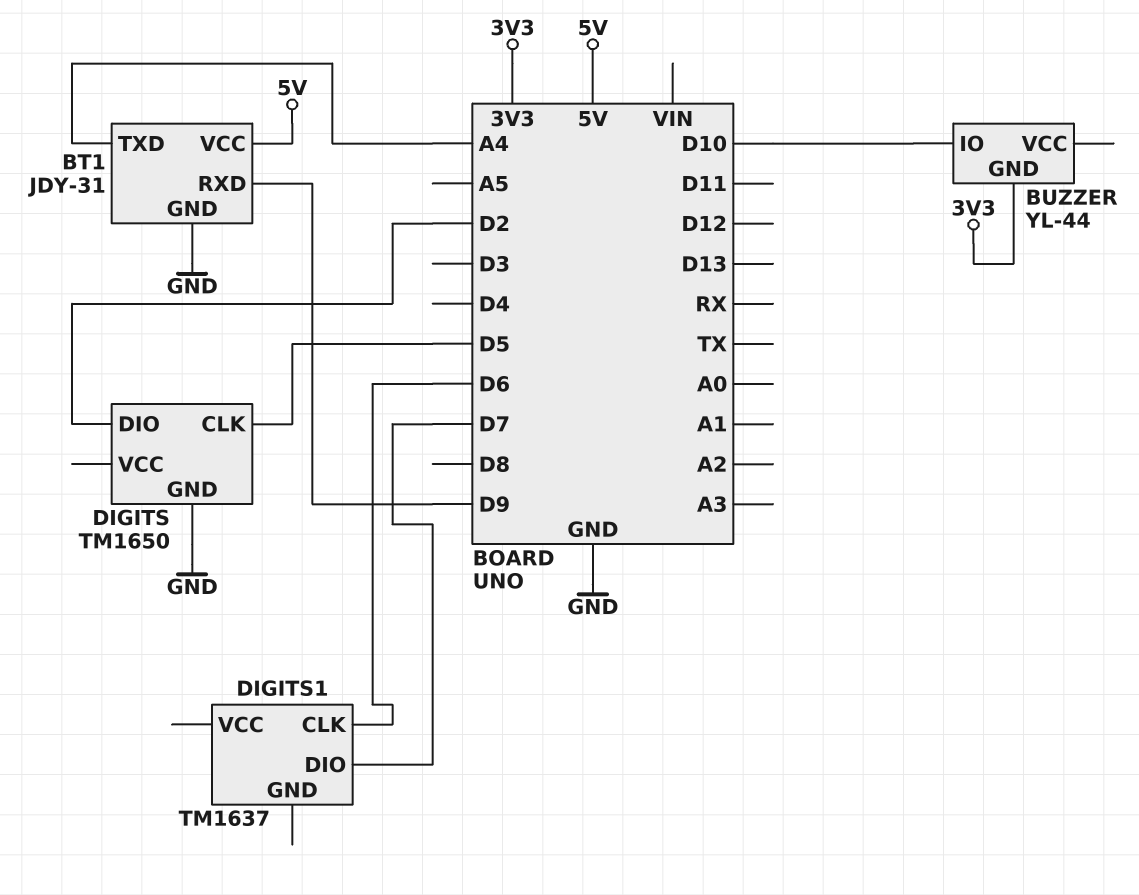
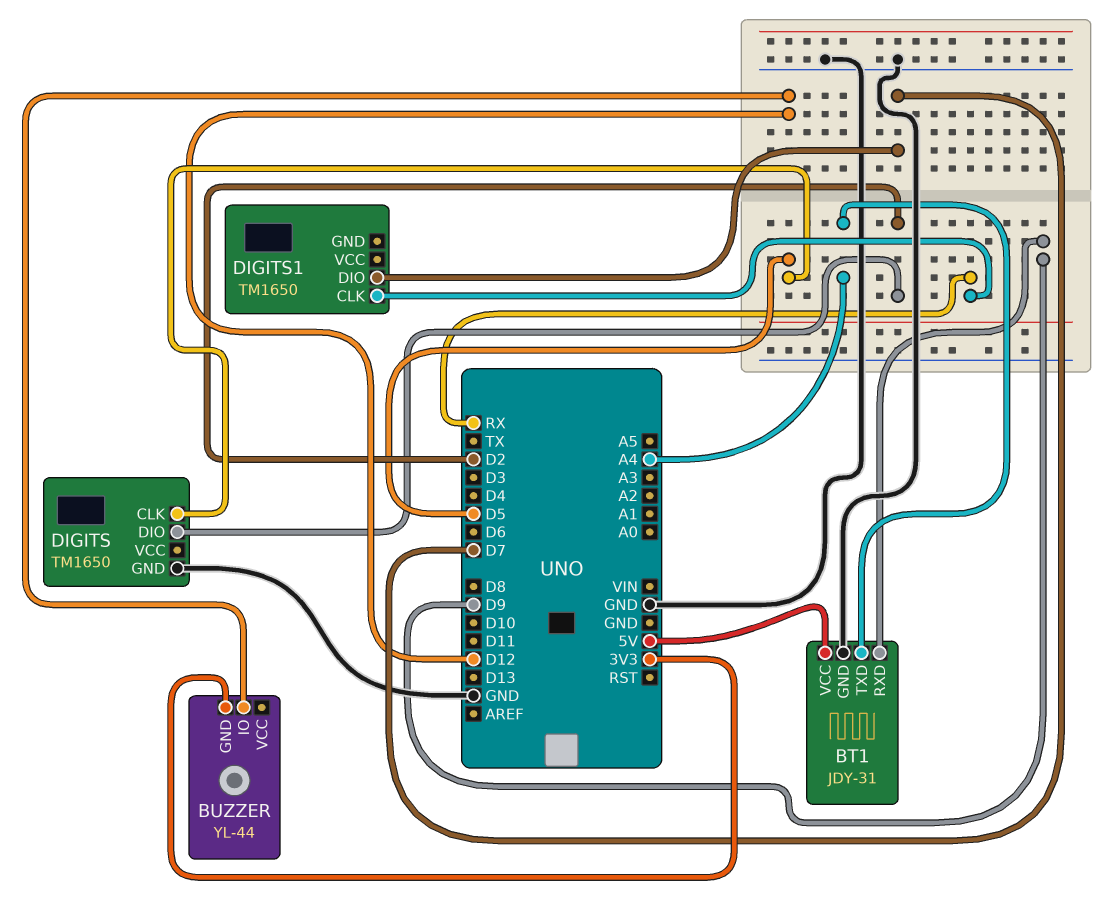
BUZZER pin IO: D10 -> D12
DIGITS1: TM1637 -> TM1650
DIGITS1 pin CLK: D6 -> RX

